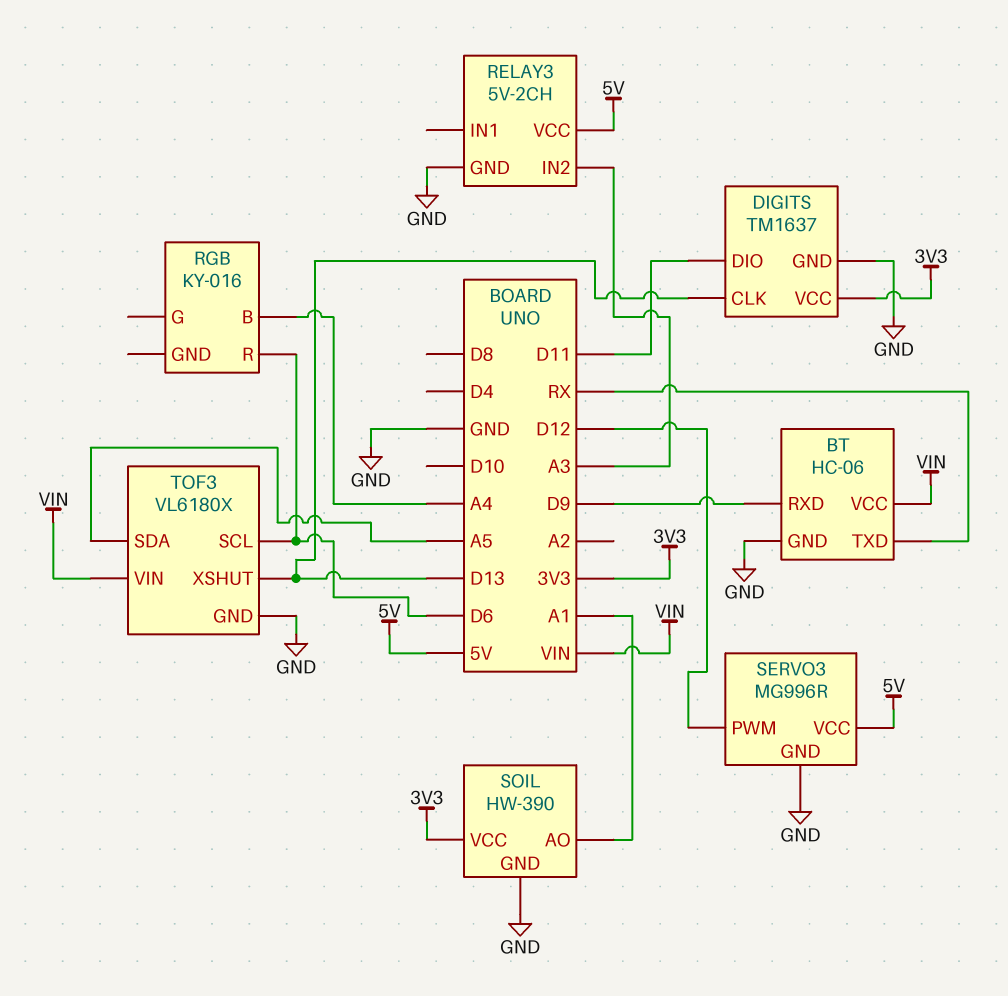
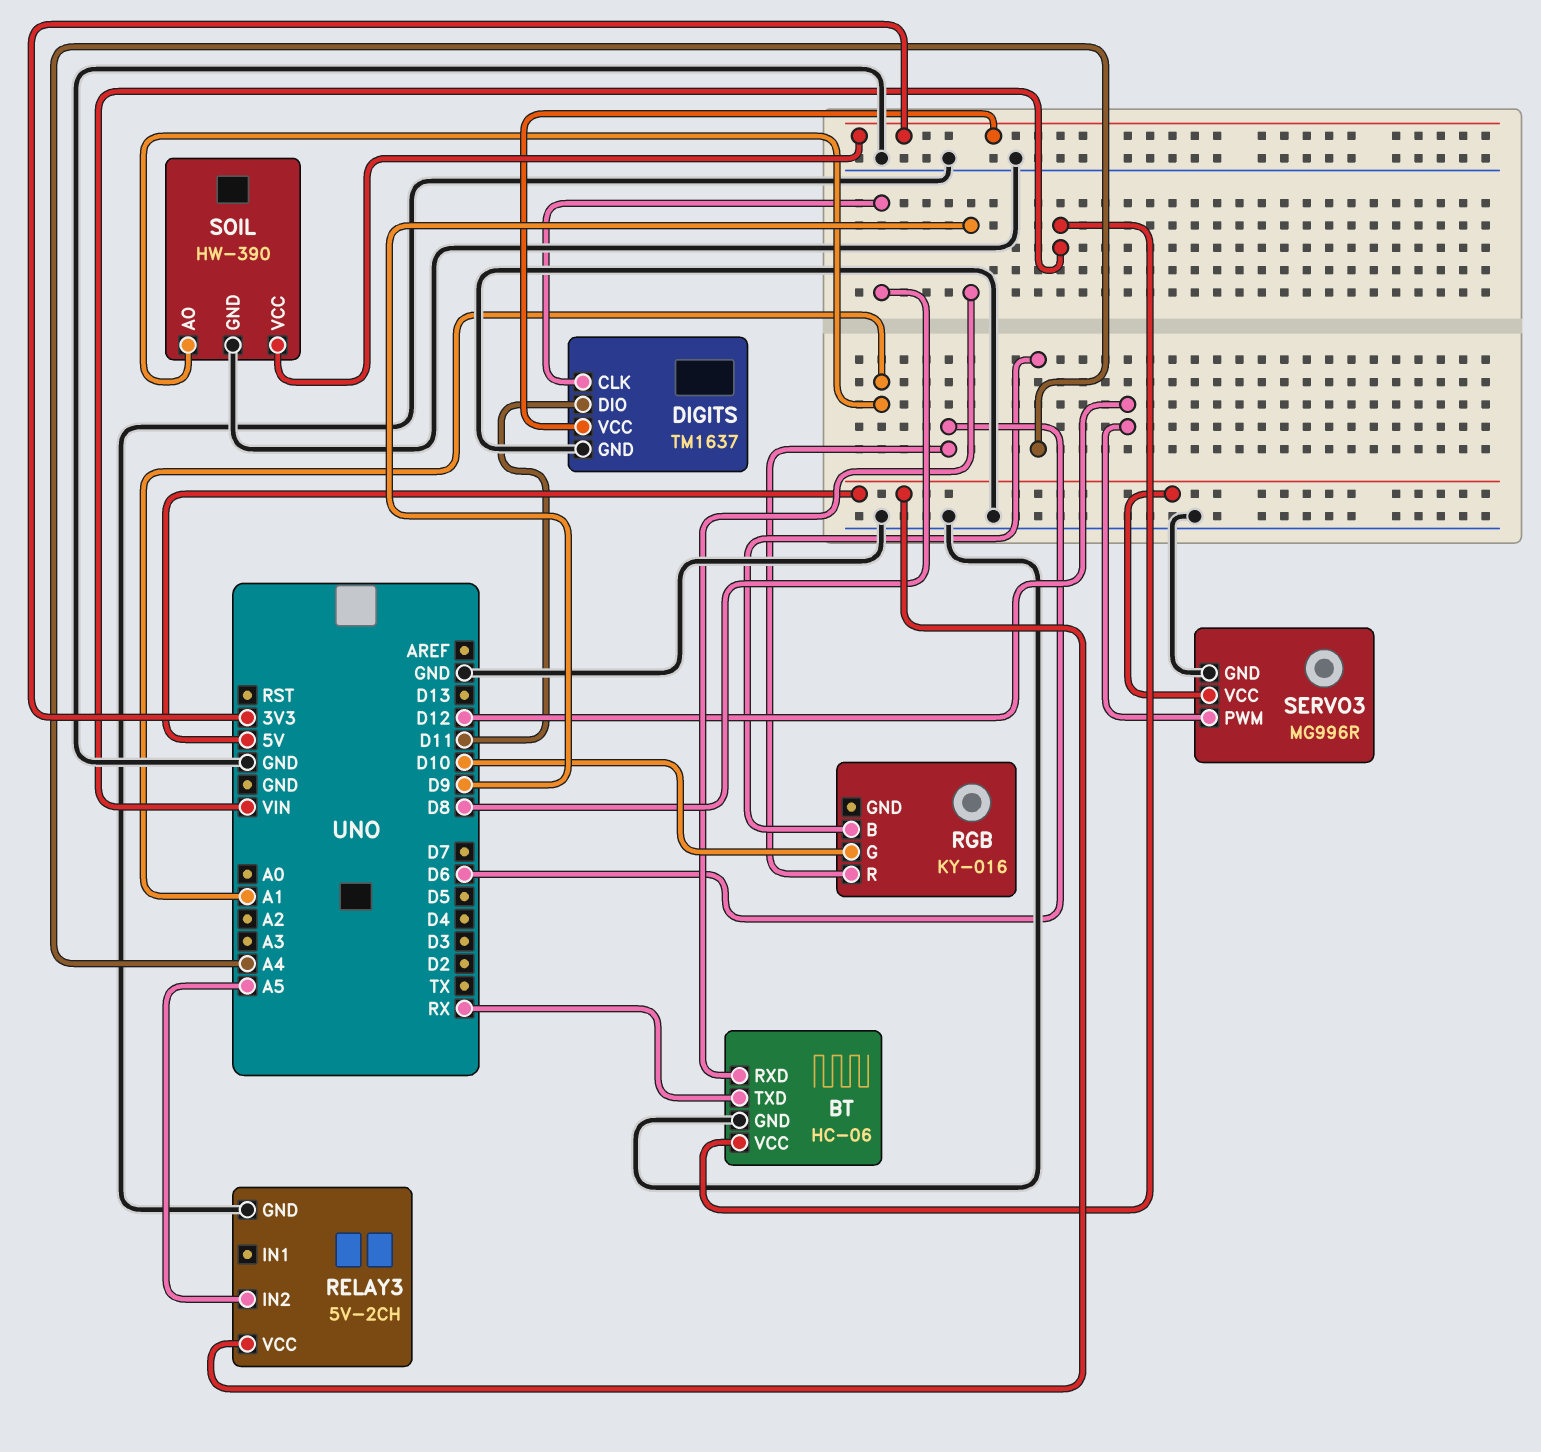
DIGITS pin CLK: D13 -> D8
RELAY3 pin IN2: A3 -> A5
RGB pin G: none -> D10
TOF3: VL6180X -> none
TOF3 pin GND: GND -> none
TOF3 pin SCL: D6 -> none
TOF3 pin SDA: A5 -> none
TOF3 pin VIN: VIN -> none
TOF3 pin XSHUT: D13 -> none

